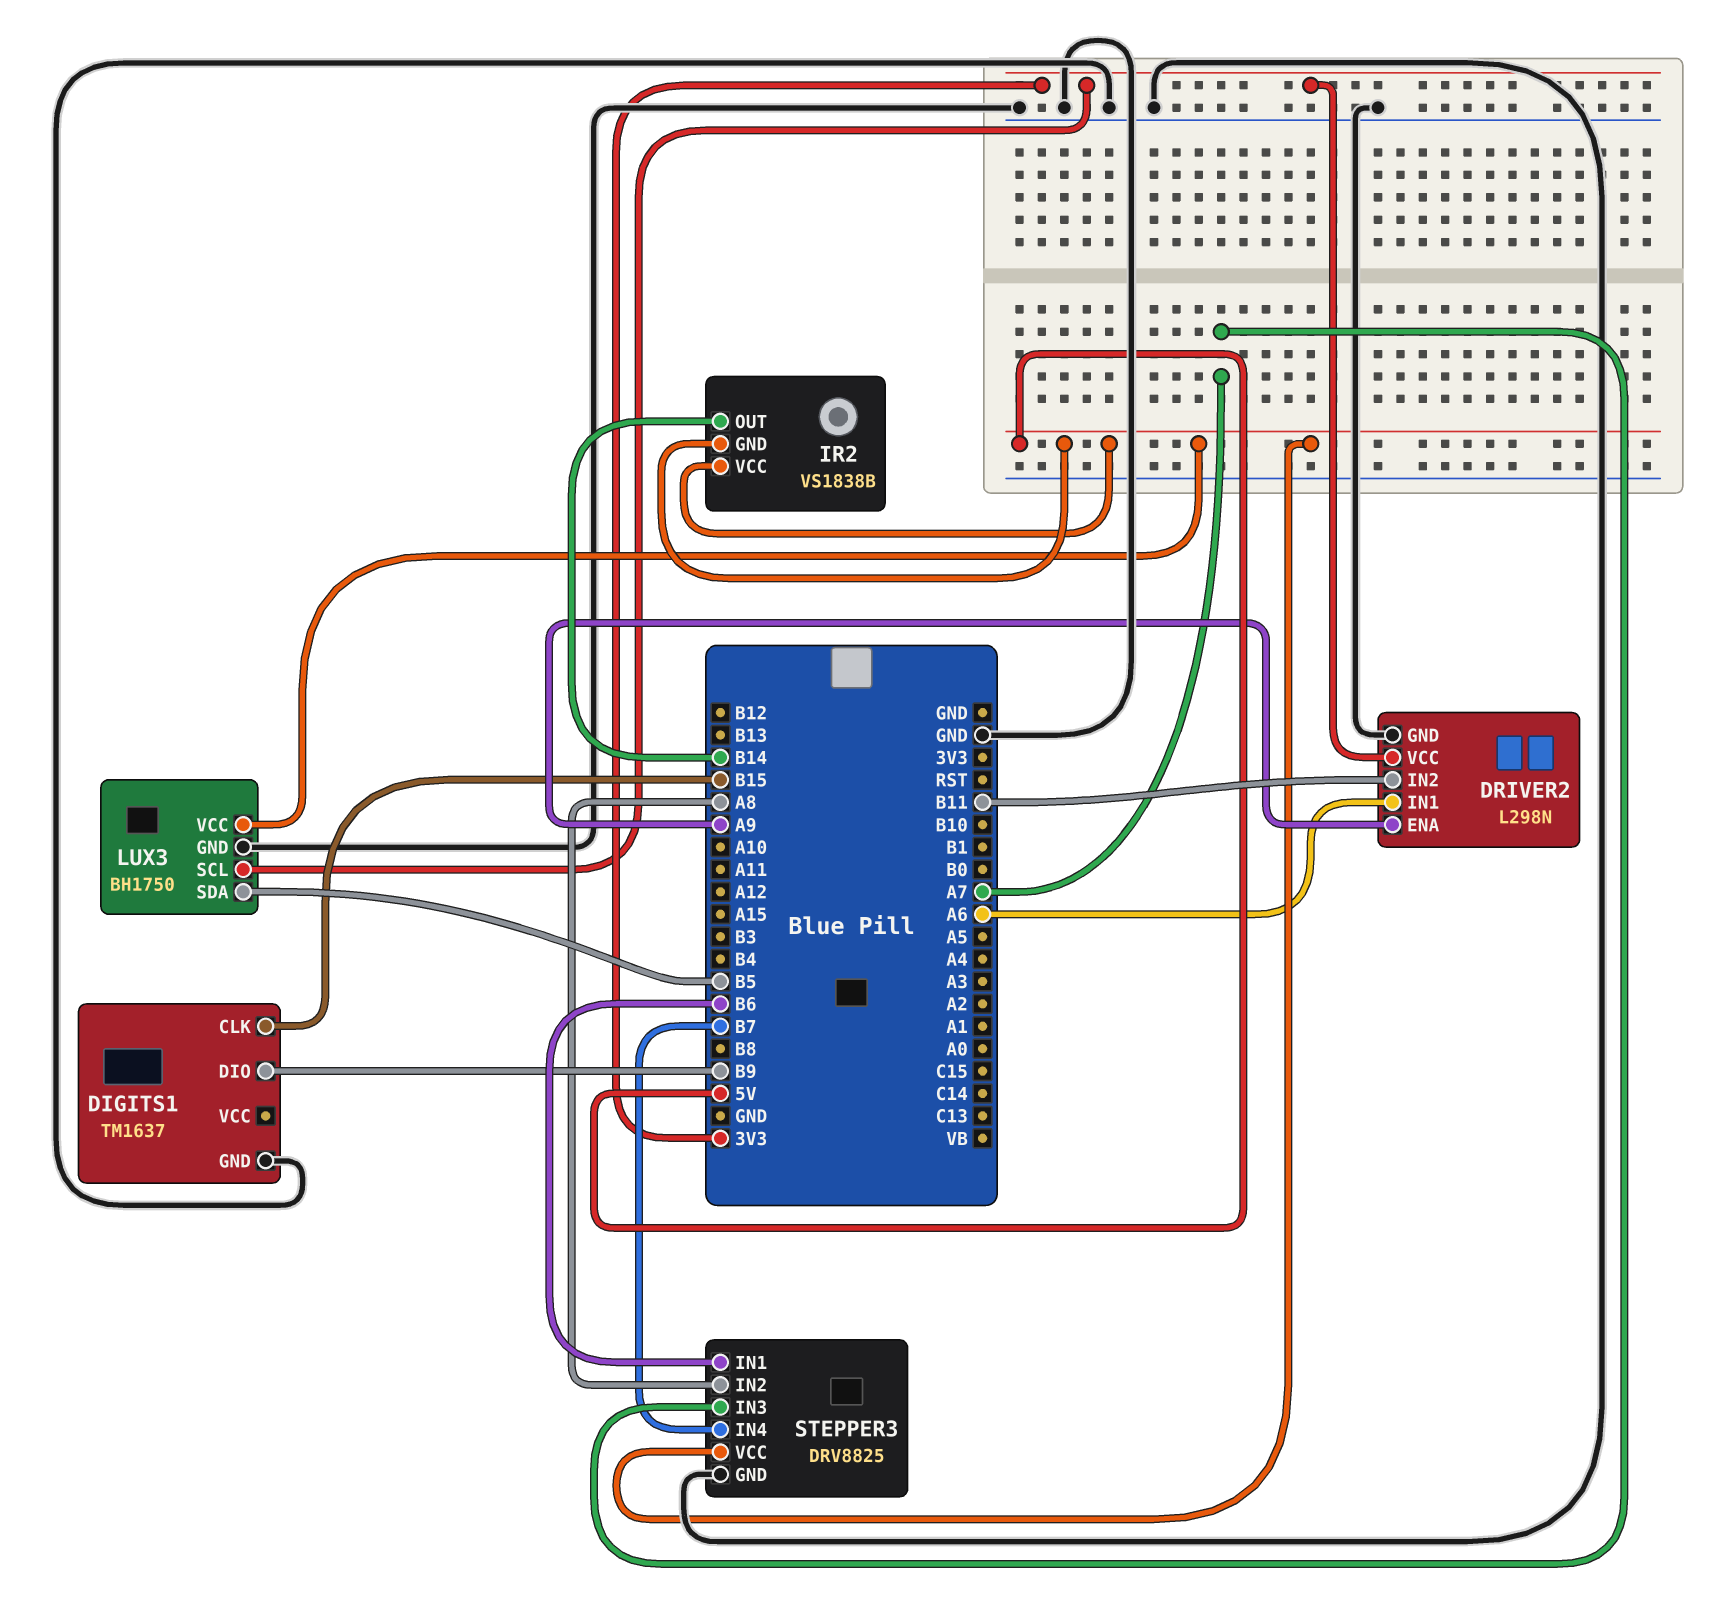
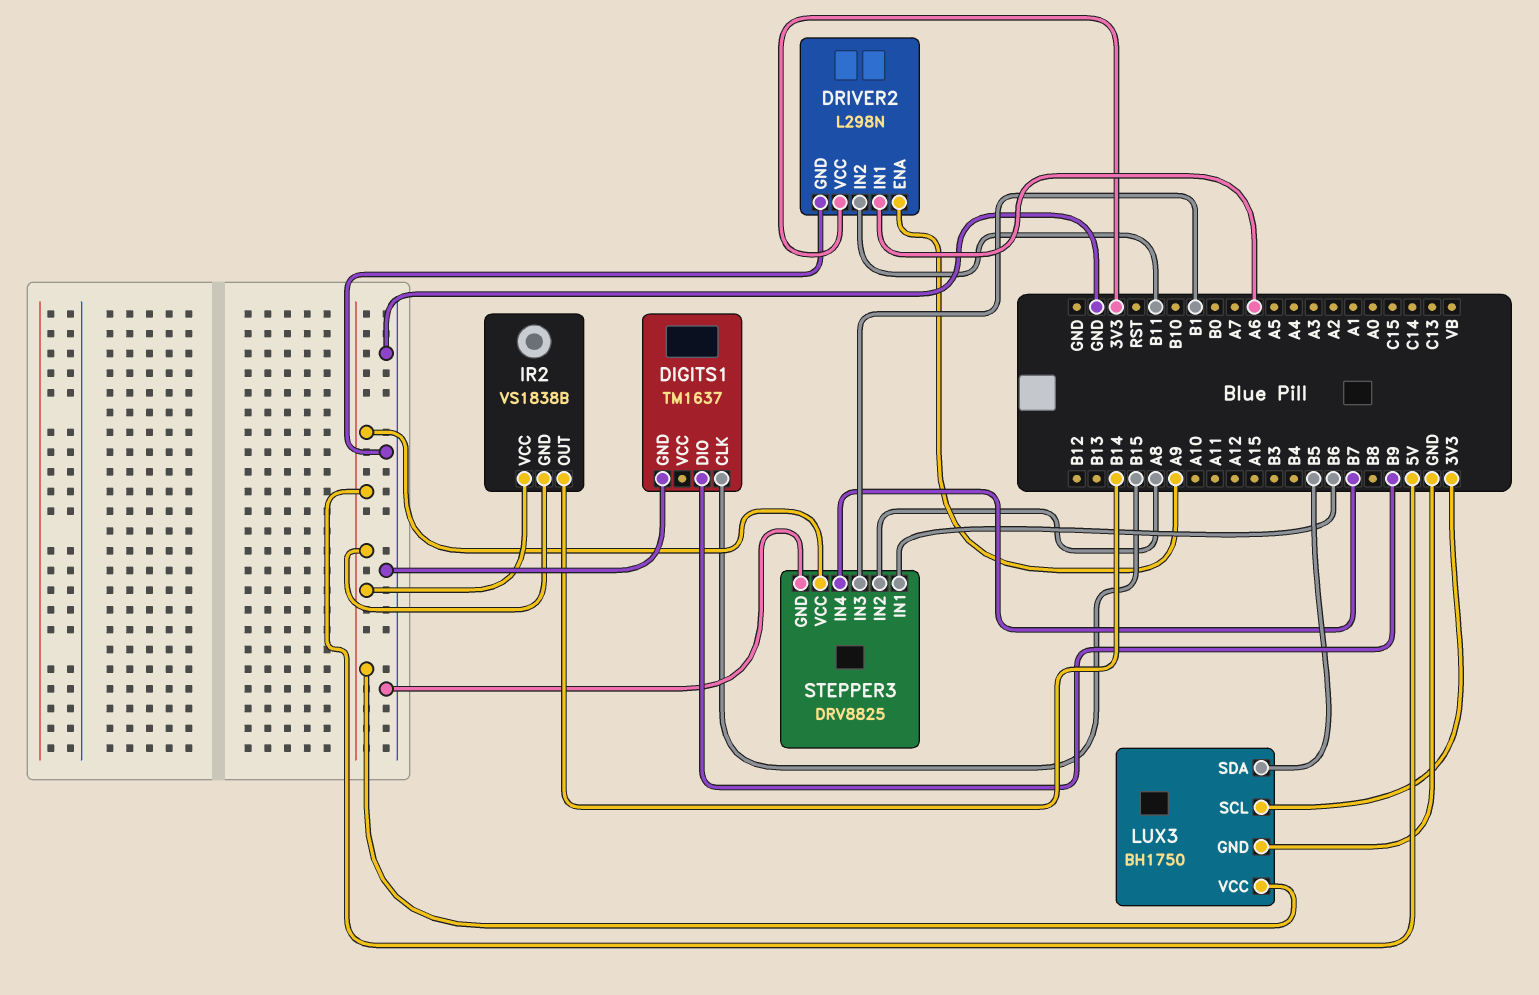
STEPPER3 pin IN3: A7 -> B1

